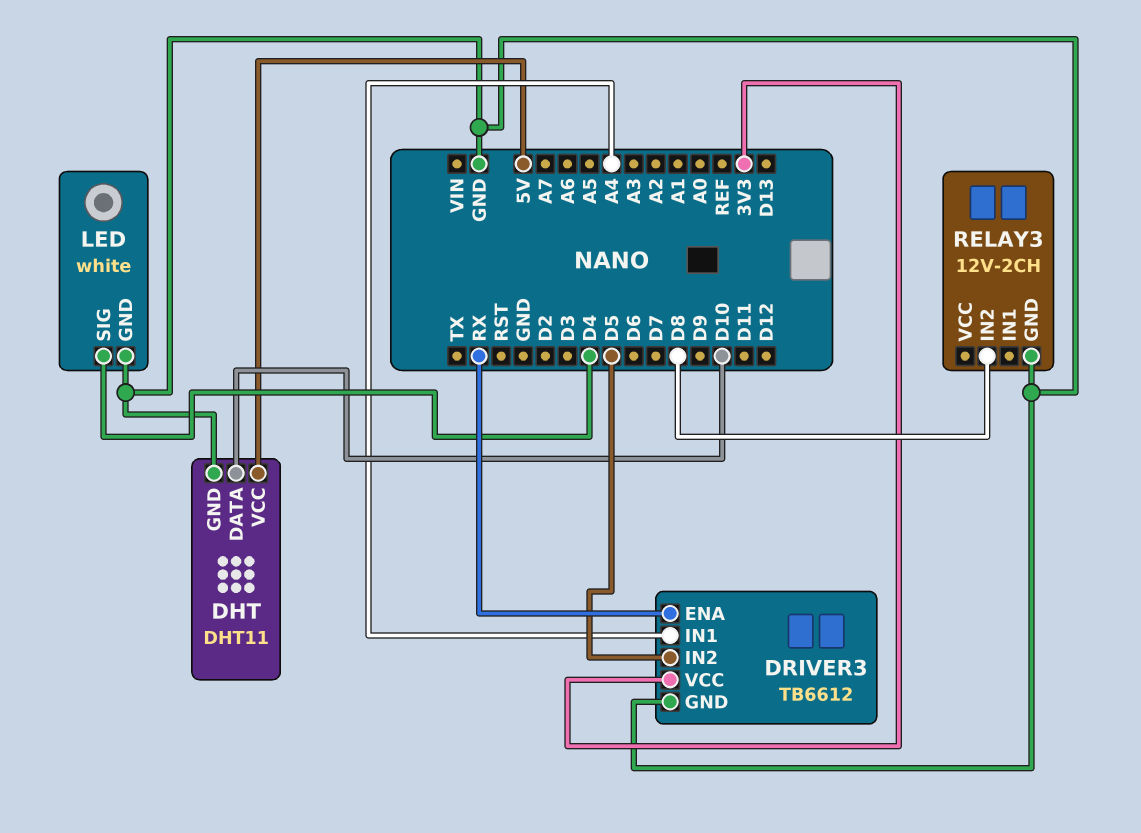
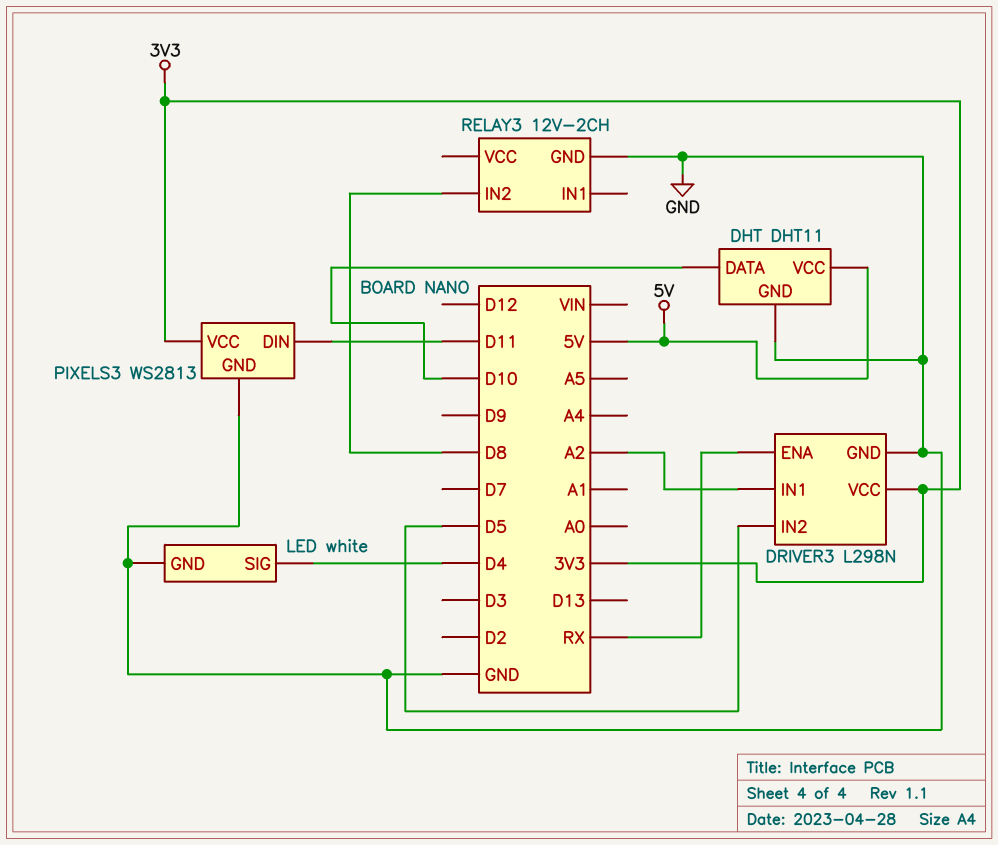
DRIVER3: TB6612 -> L298N
DRIVER3 pin IN1: A4 -> A2
PIXELS3: none -> WS2813
PIXELS3 pin DIN: none -> D11
PIXELS3 pin GND: none -> GND
PIXELS3 pin VCC: none -> 3V3

